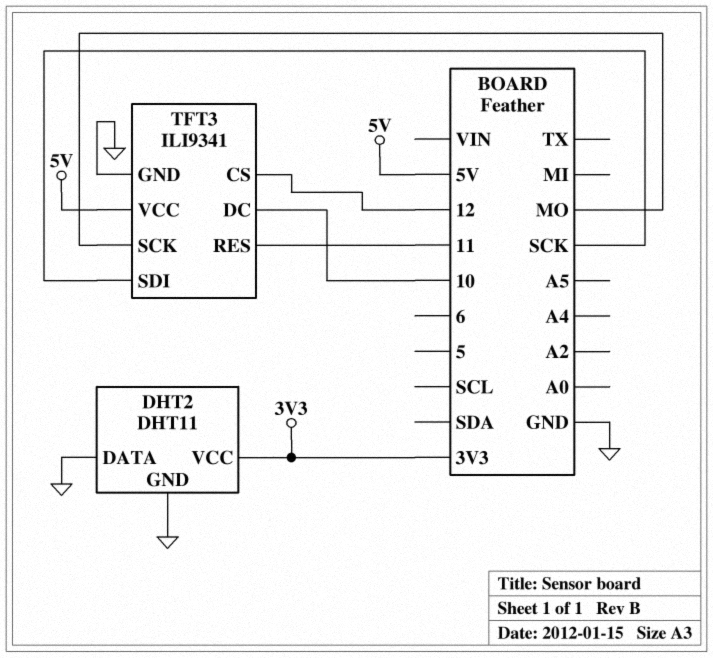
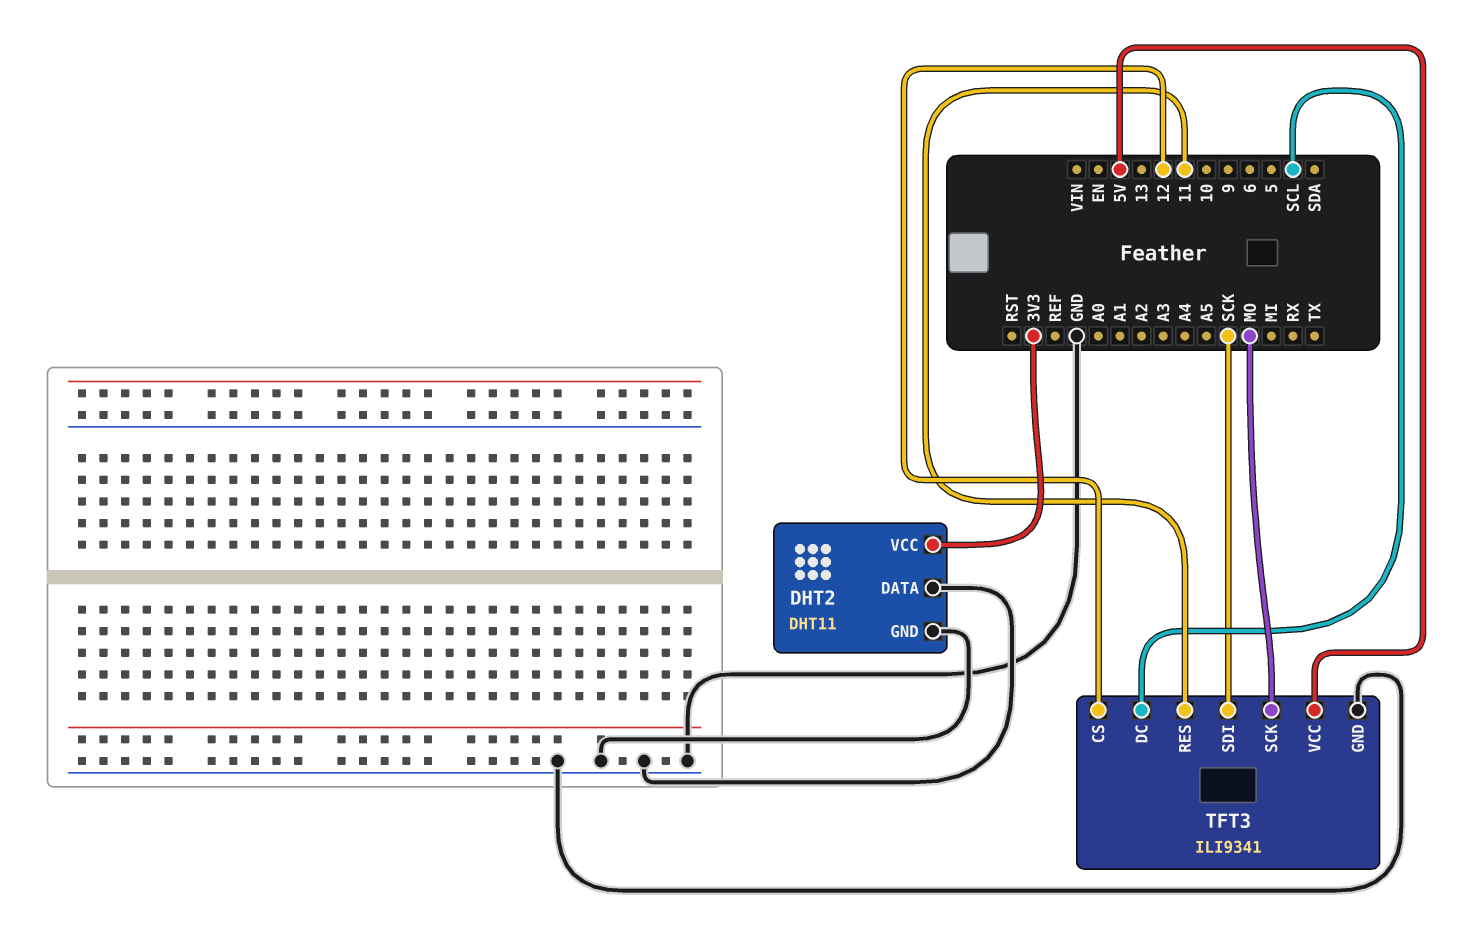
TFT3 pin DC: 10 -> SCL

